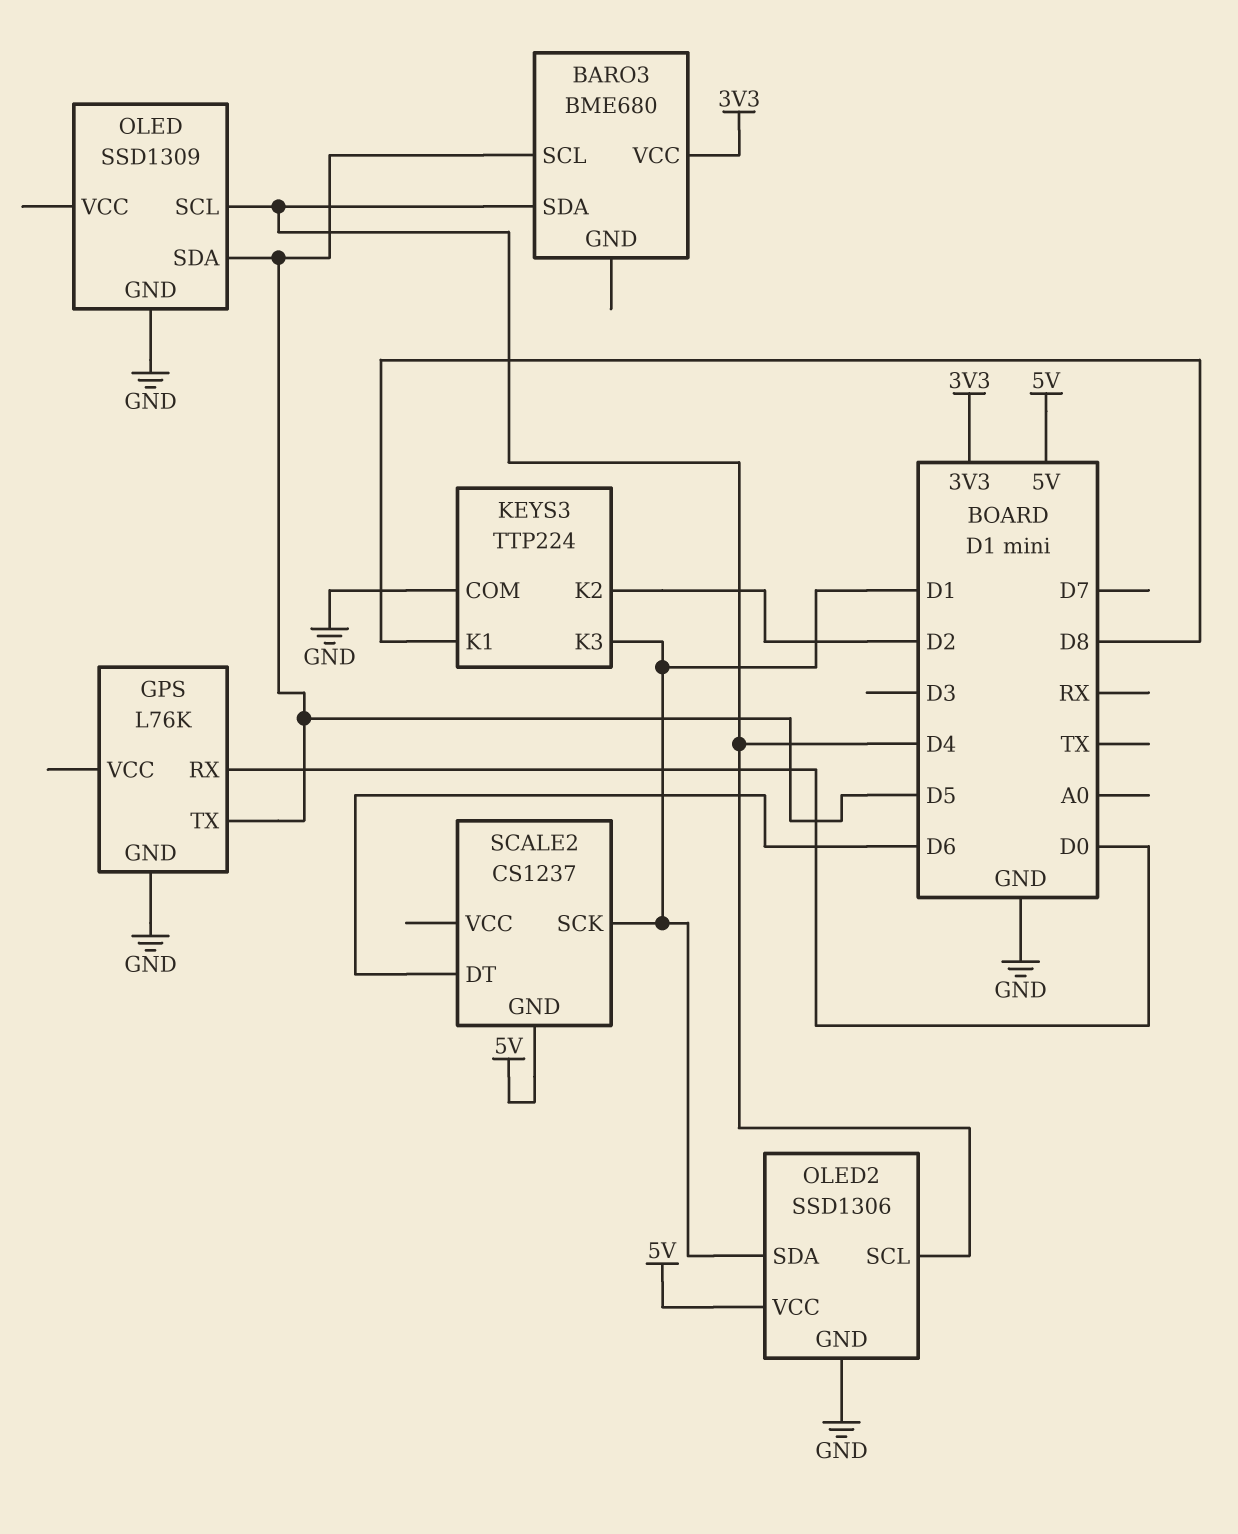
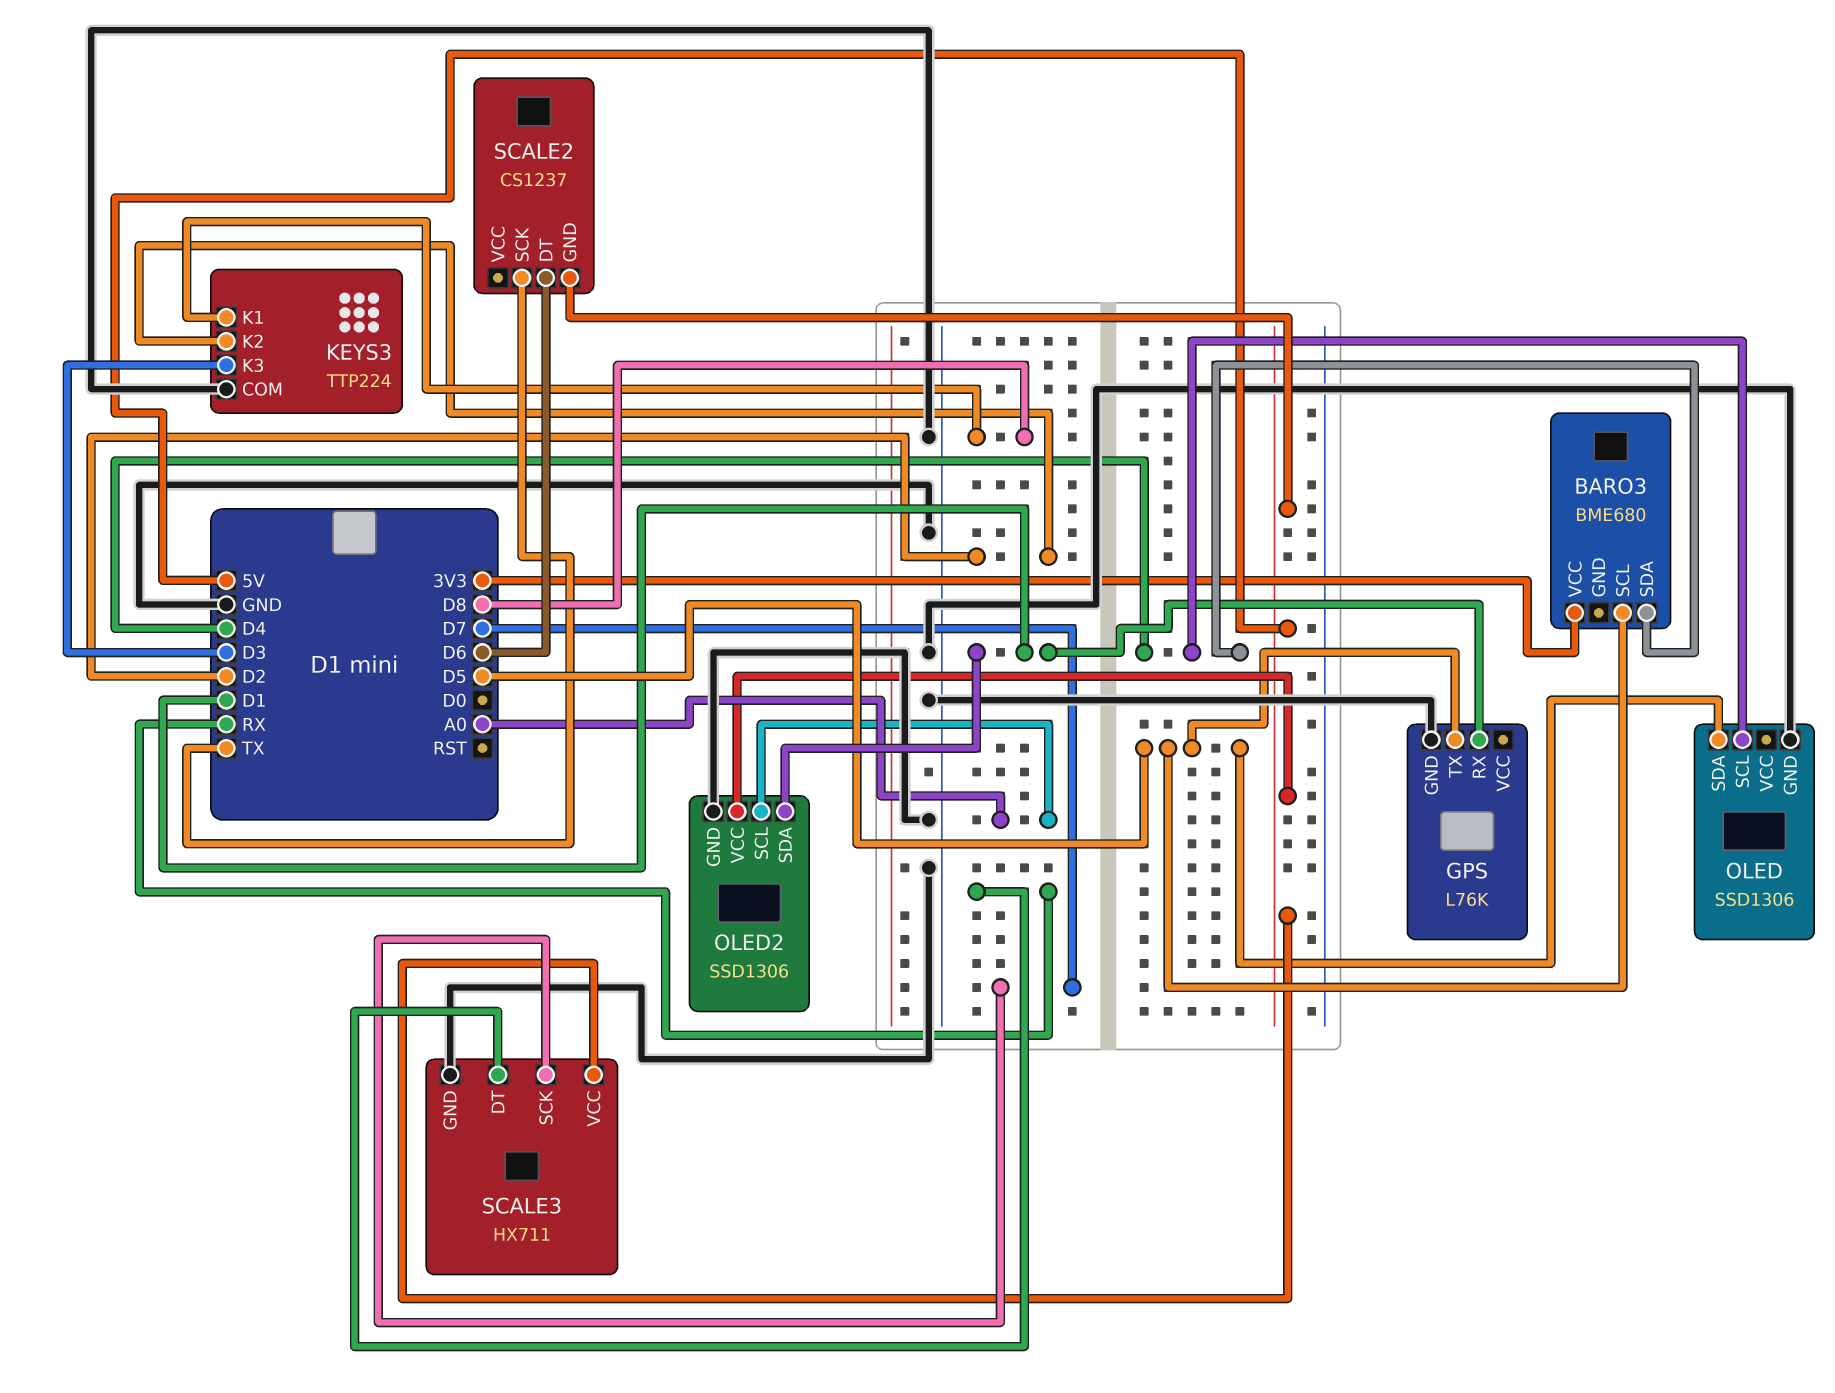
GPS pin RX: D0 -> D1
KEYS3 pin K3: D1 -> D3
OLED: SSD1309 -> SSD1306
OLED2 pin SCL: D4 -> A0
SCALE2 pin SCK: D1 -> TX
SCALE3: none -> HX711
SCALE3 pin DT: none -> RX
SCALE3 pin GND: none -> GND
SCALE3 pin SCK: none -> D7
SCALE3 pin VCC: none -> 5V

